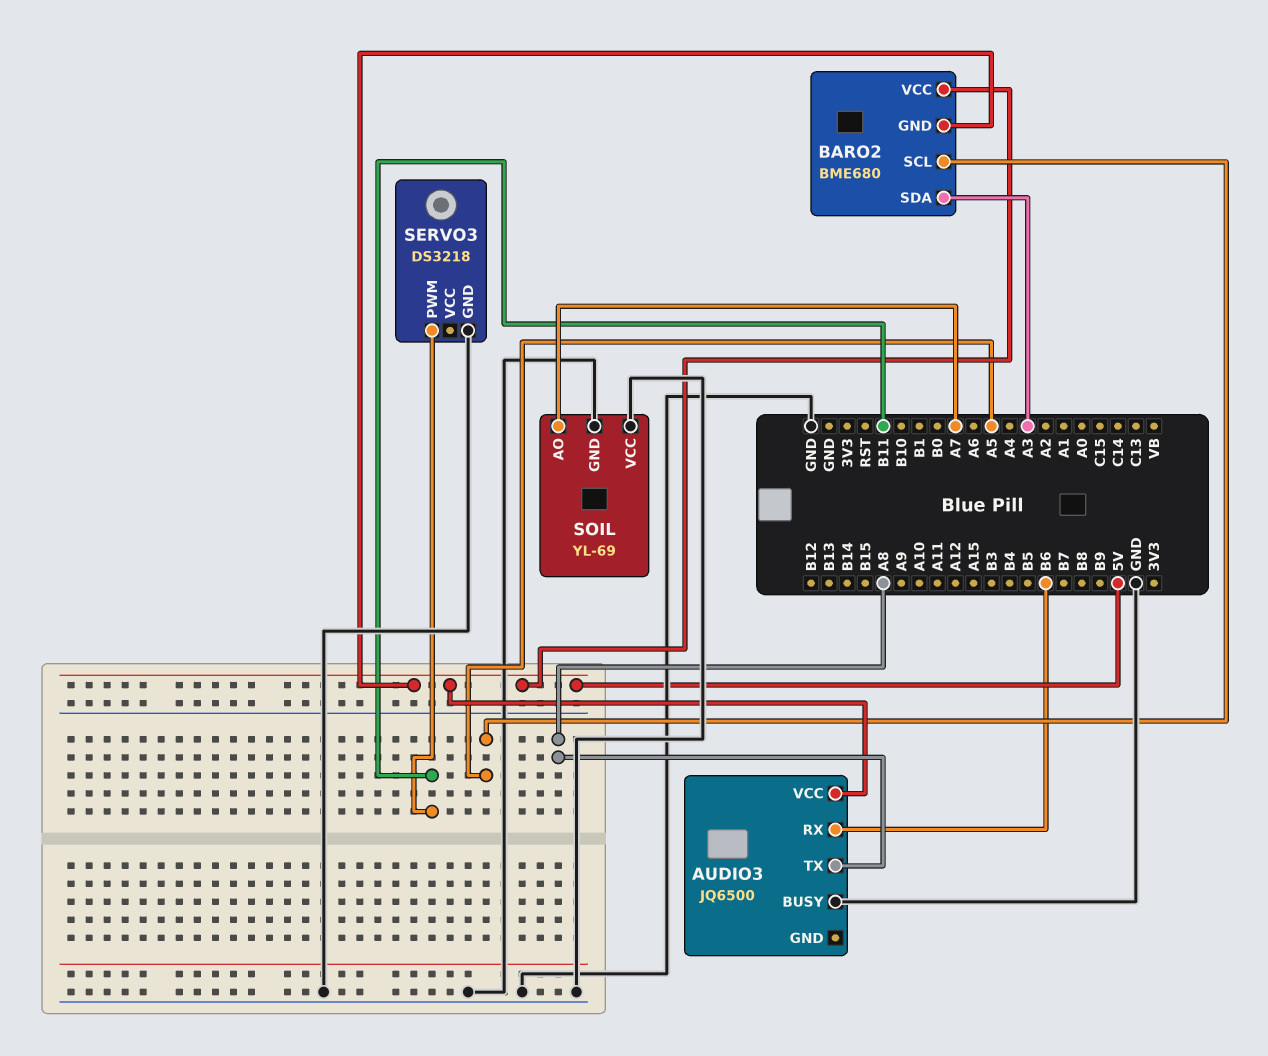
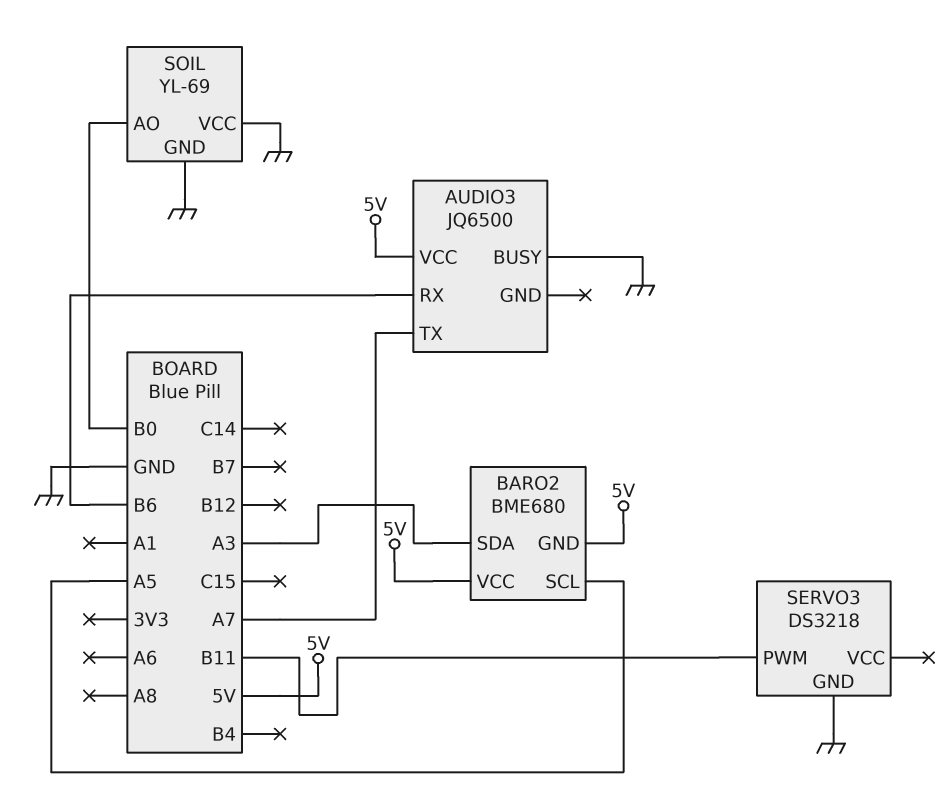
AUDIO3 pin TX: A8 -> A7
SOIL pin AO: A7 -> B0

